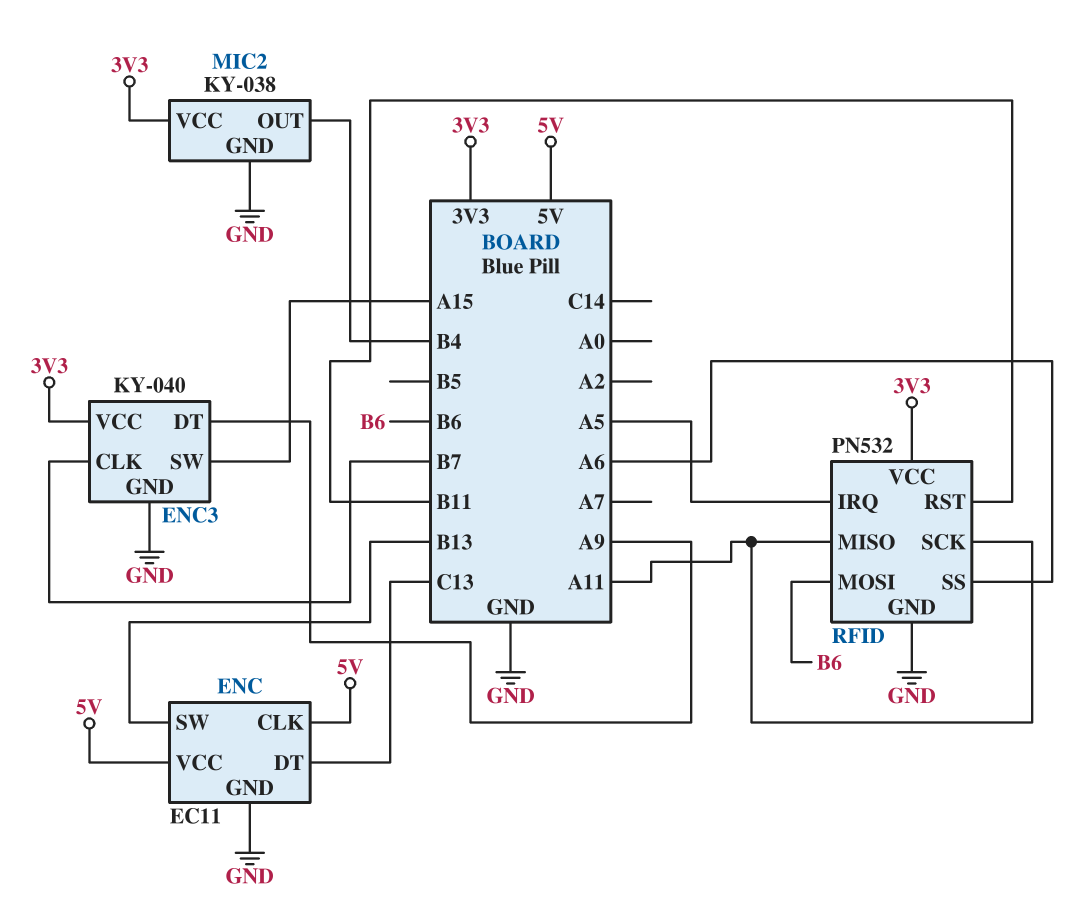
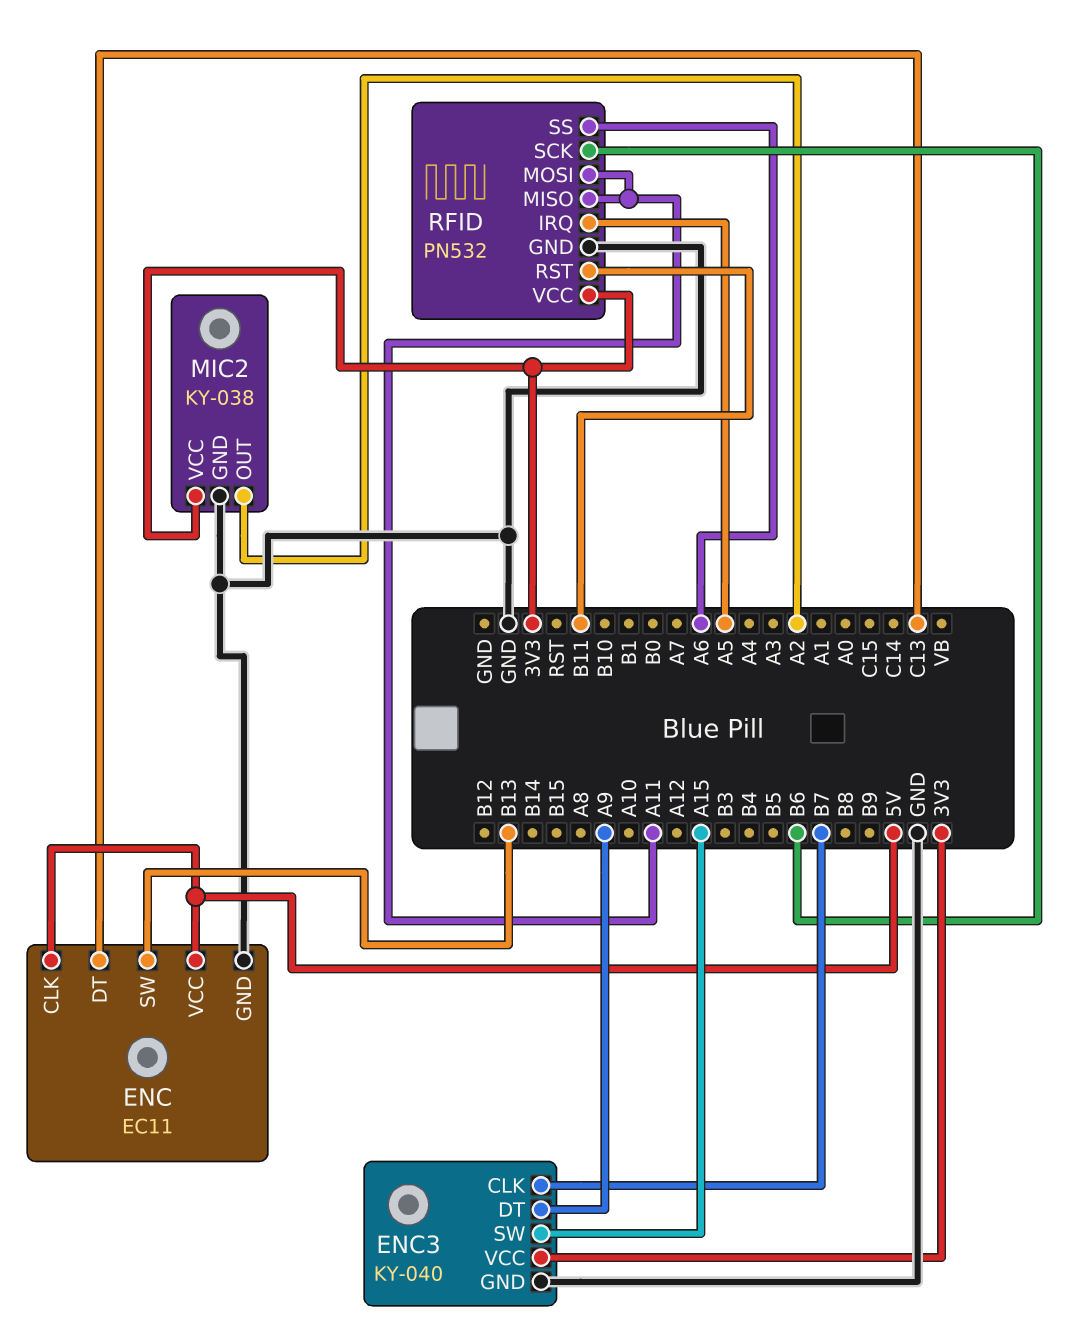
MIC2 pin OUT: B4 -> A2
RFID pin MOSI: B6 -> A11
RFID pin SCK: A11 -> B6

